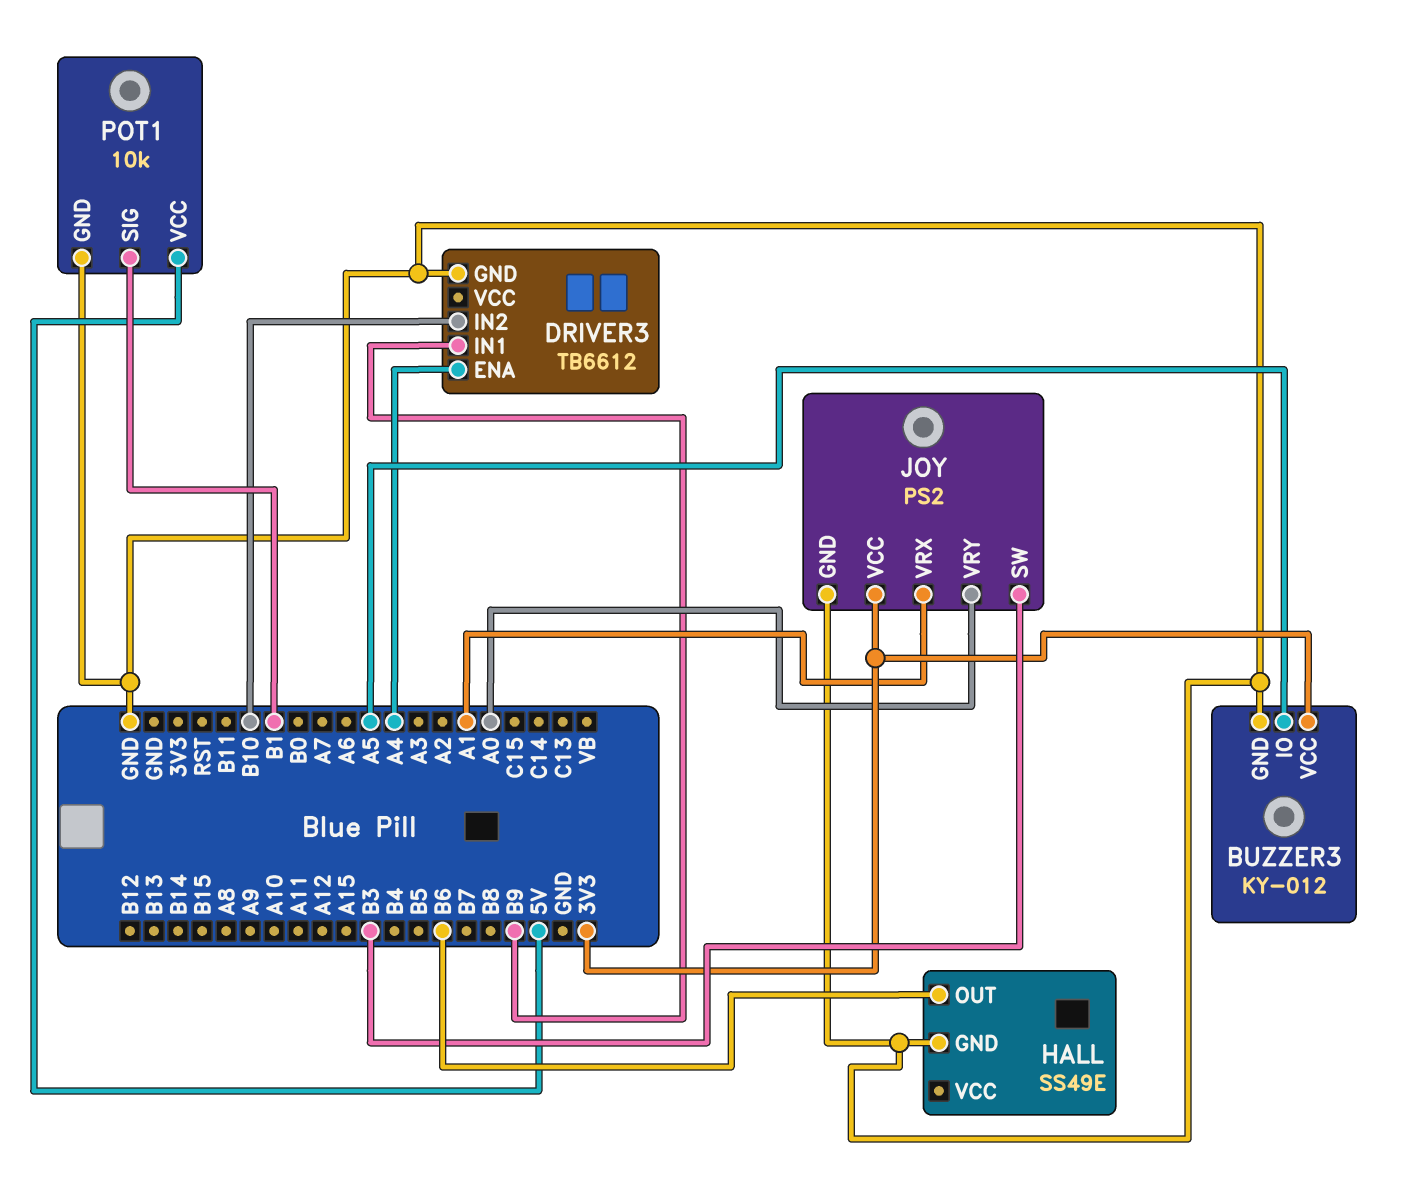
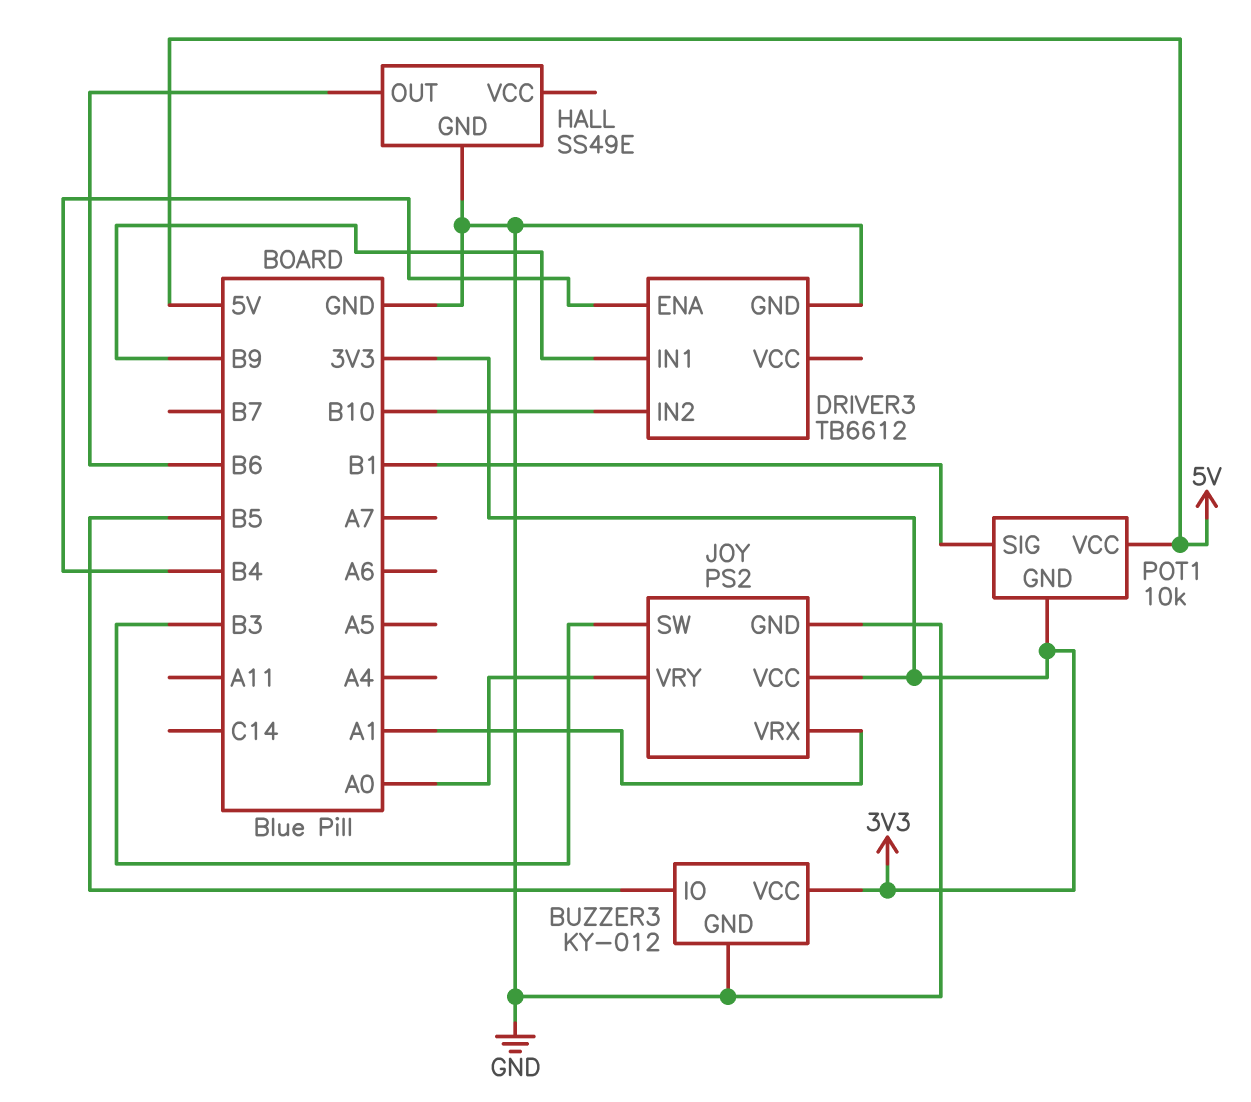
BUZZER3 pin IO: A5 -> B5
DRIVER3 pin ENA: A4 -> B4
POT1 pin GND: GND -> 3V3

